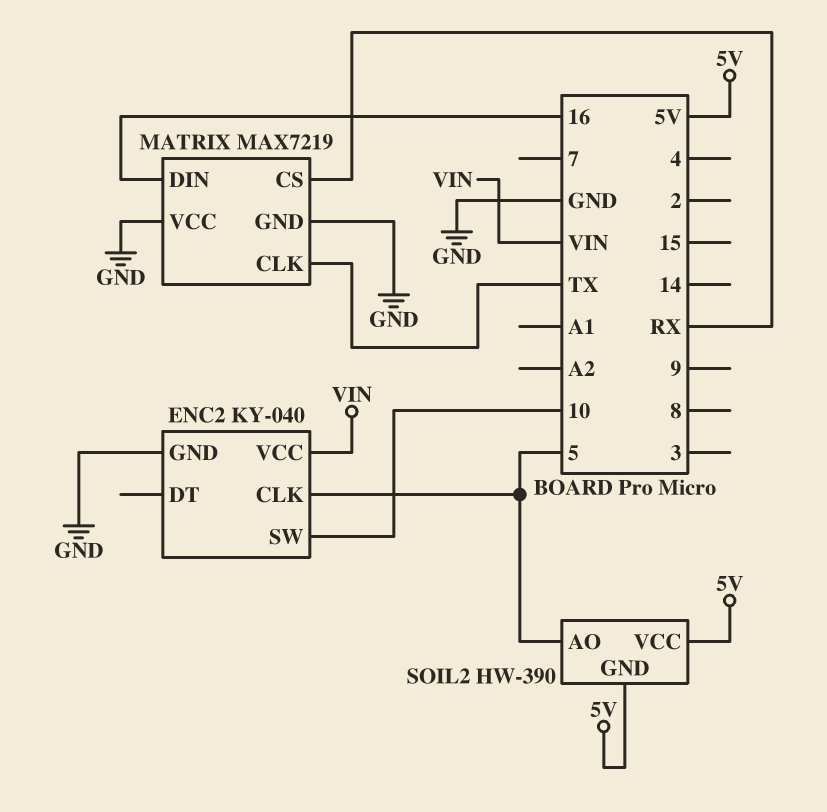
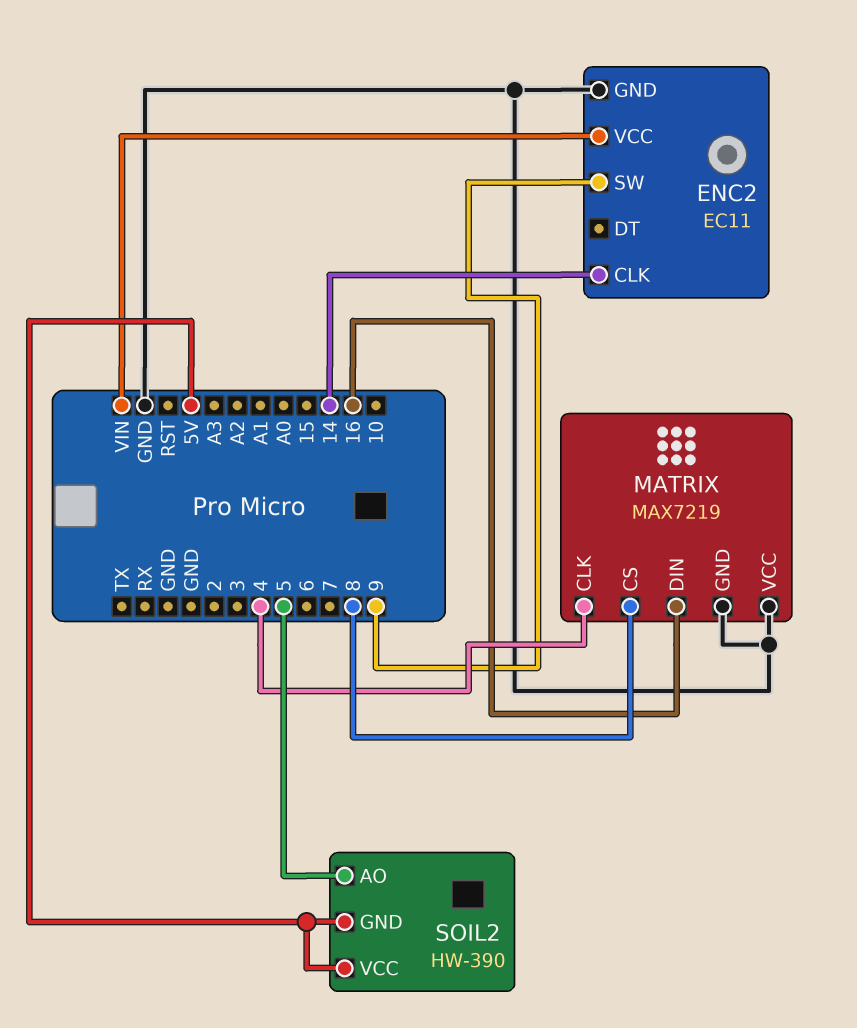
ENC2: KY-040 -> EC11
ENC2 pin CLK: 5 -> 14
ENC2 pin SW: 10 -> 9
MATRIX pin CLK: TX -> 4
MATRIX pin CS: RX -> 8

